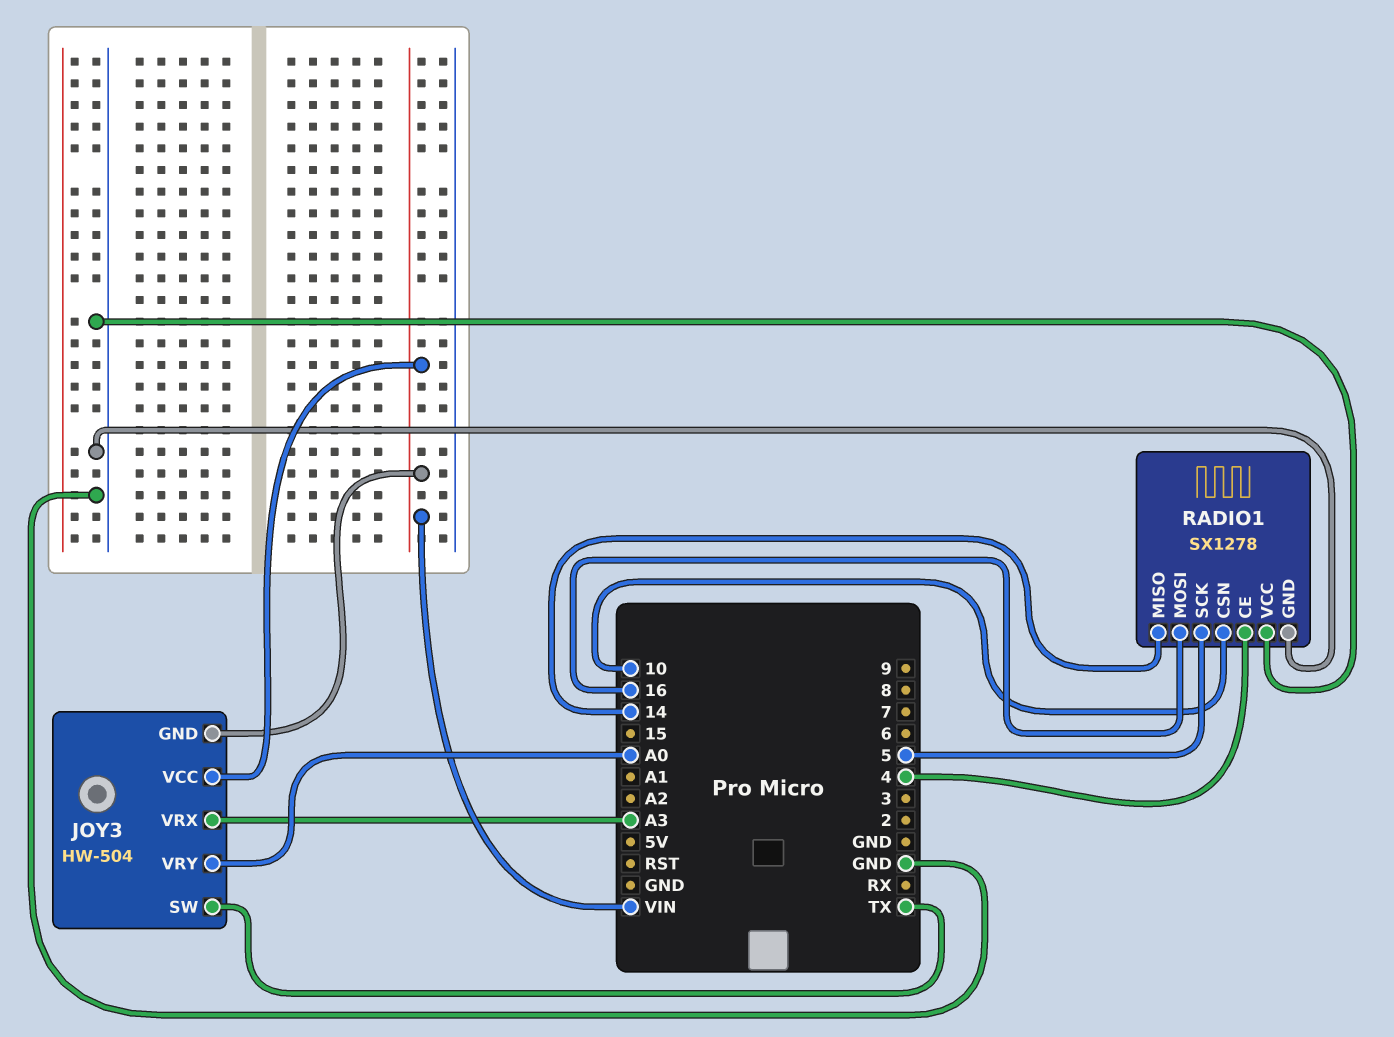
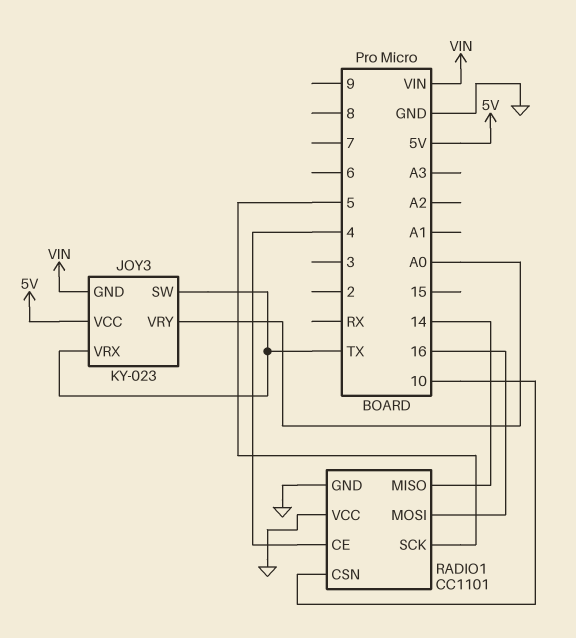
JOY3: HW-504 -> KY-023
JOY3 pin VCC: VIN -> 5V
JOY3 pin VRX: A3 -> TX
RADIO1: SX1278 -> CC1101

